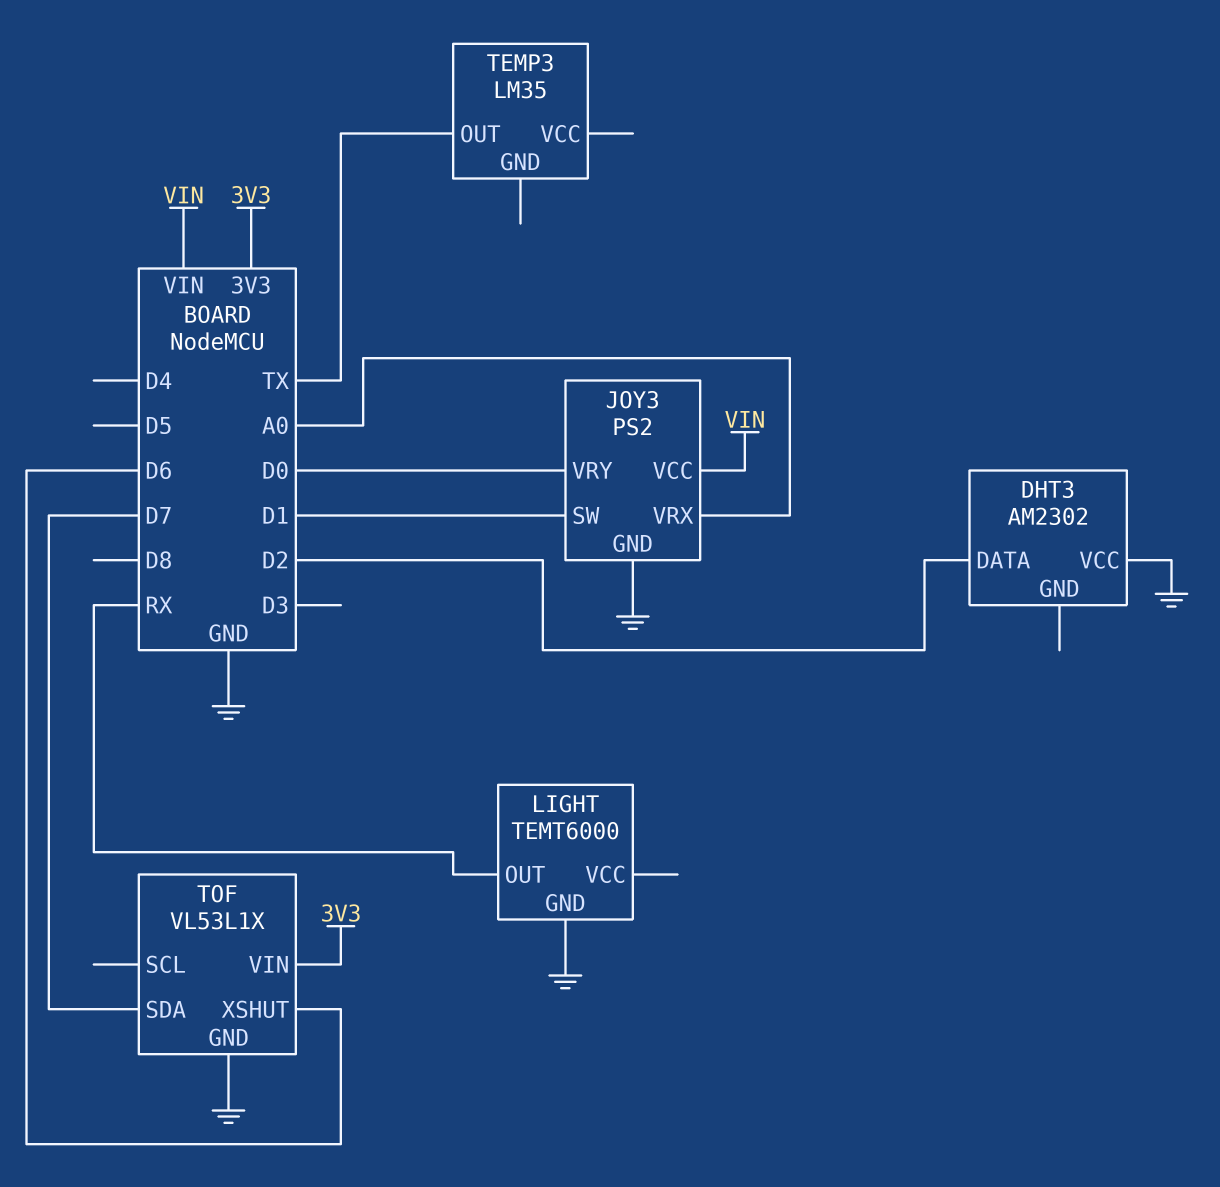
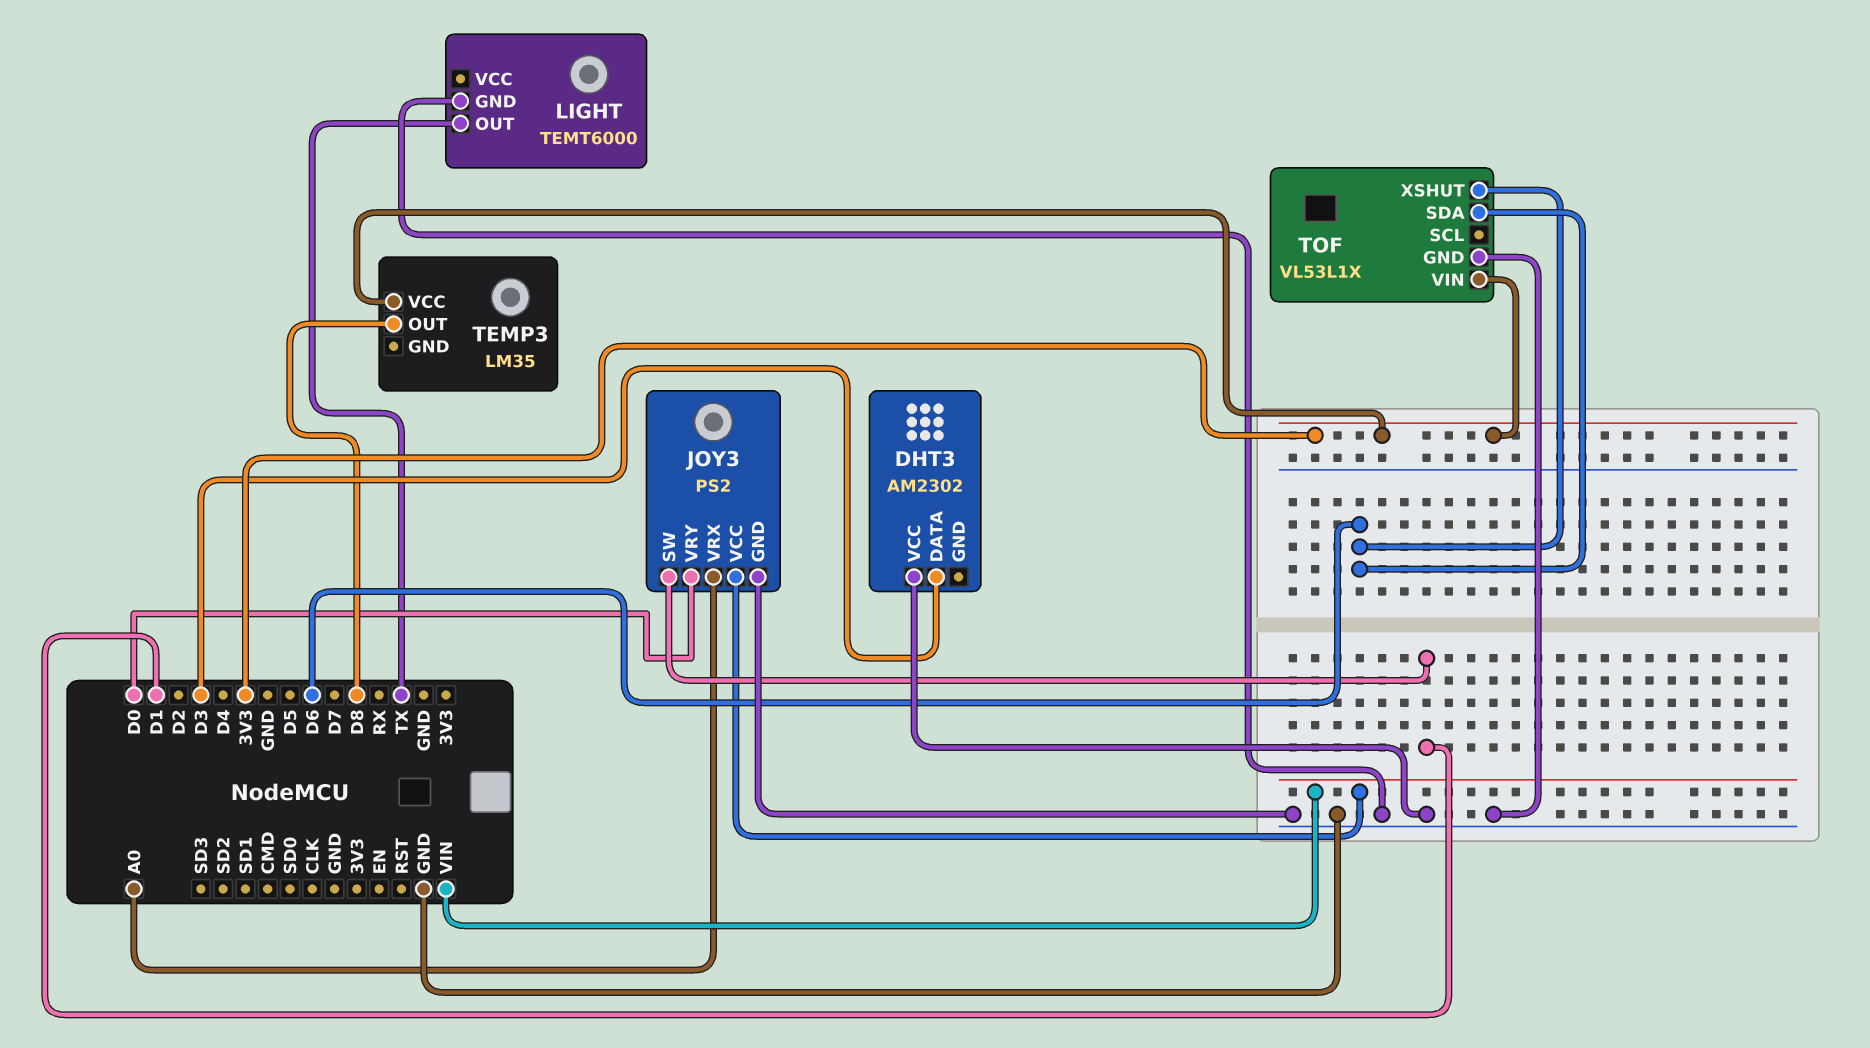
DHT3 pin DATA: D2 -> D3
LIGHT pin OUT: RX -> TX
TEMP3 pin OUT: TX -> D8
TEMP3 pin VCC: none -> 3V3
TOF pin SDA: D7 -> D6

